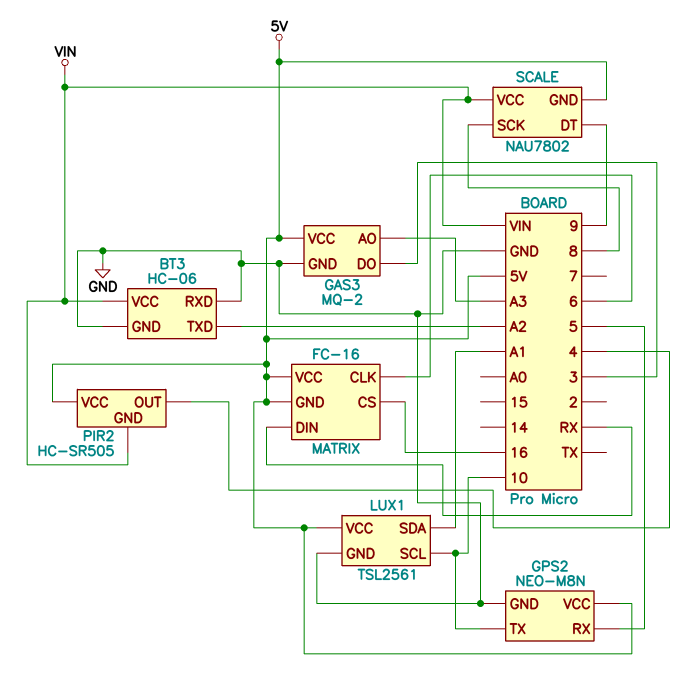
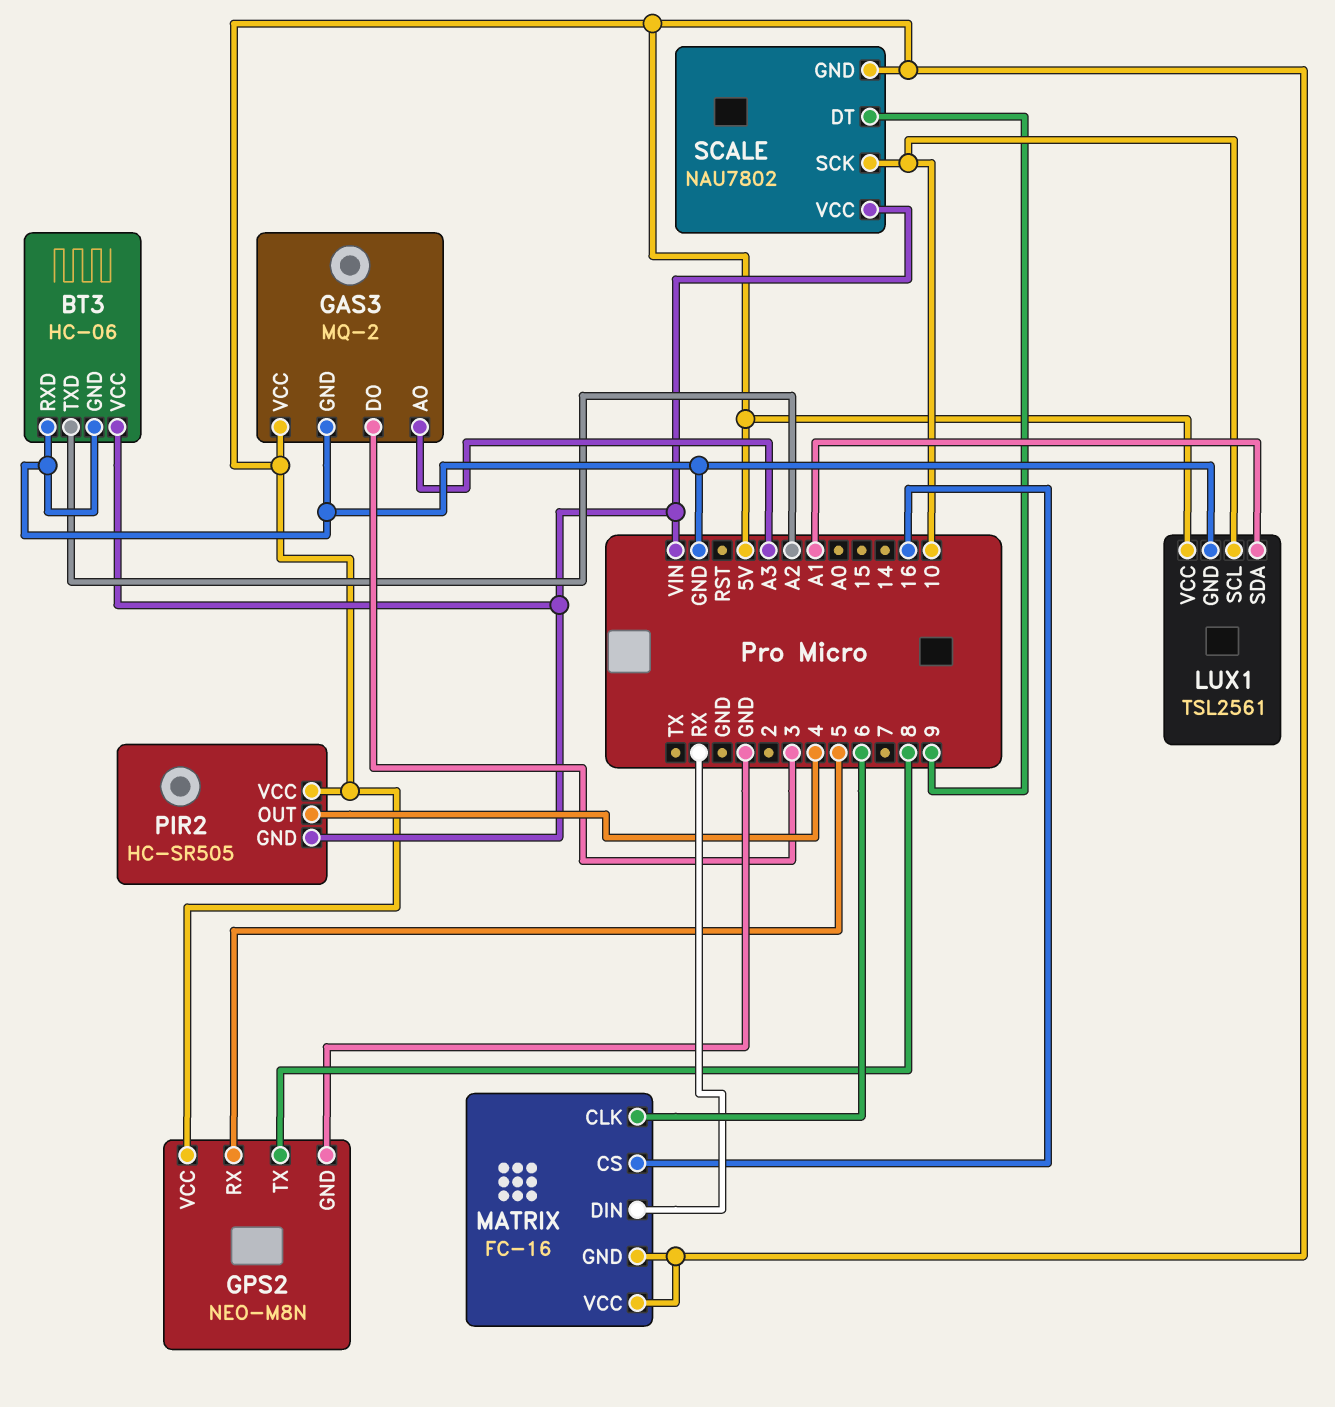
GPS2 pin TX: 10 -> 8
SCALE pin SCK: 8 -> 10

